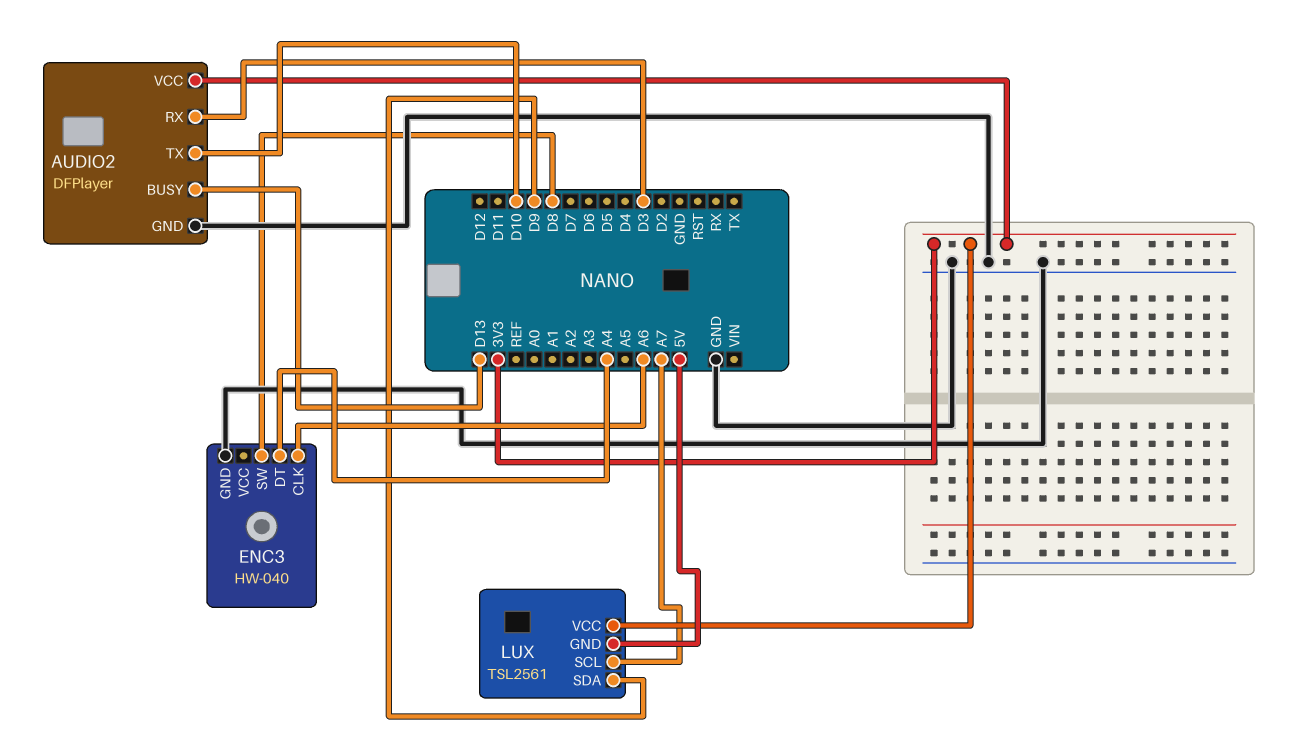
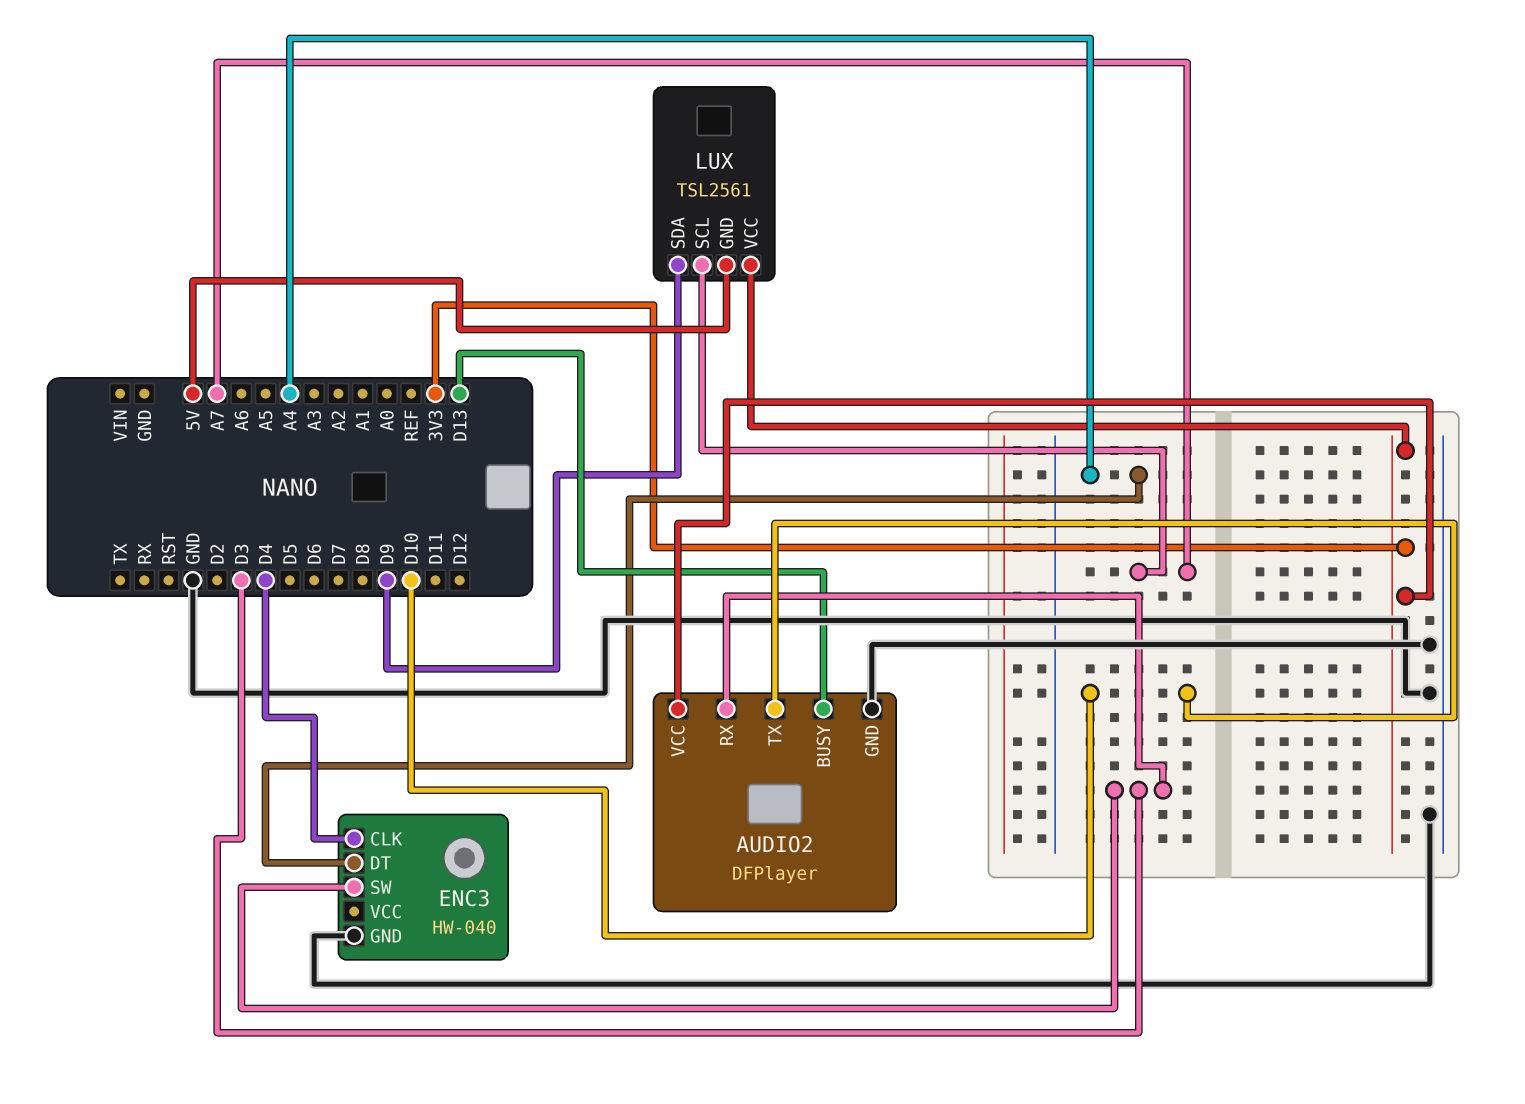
ENC3 pin CLK: A6 -> D4
ENC3 pin SW: D8 -> D3

